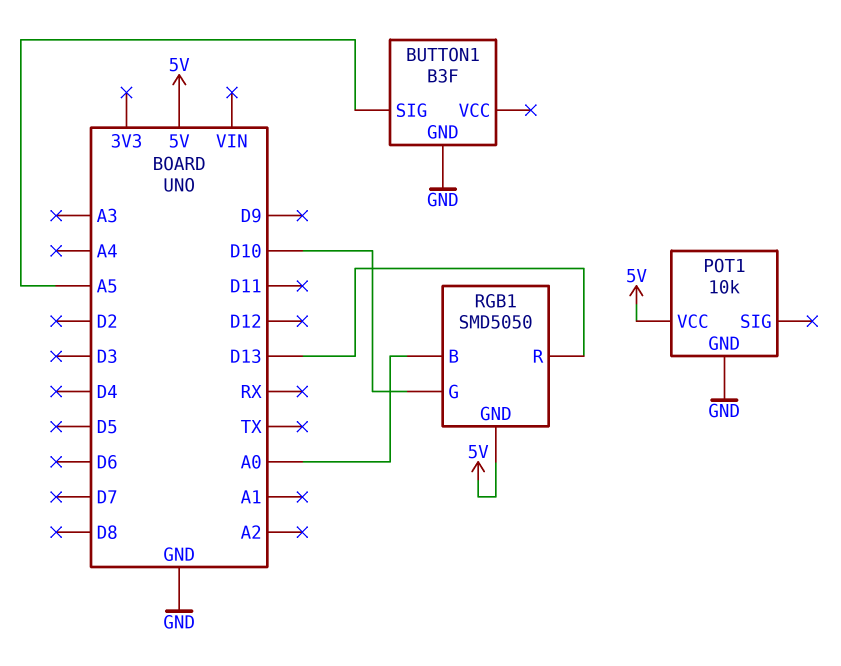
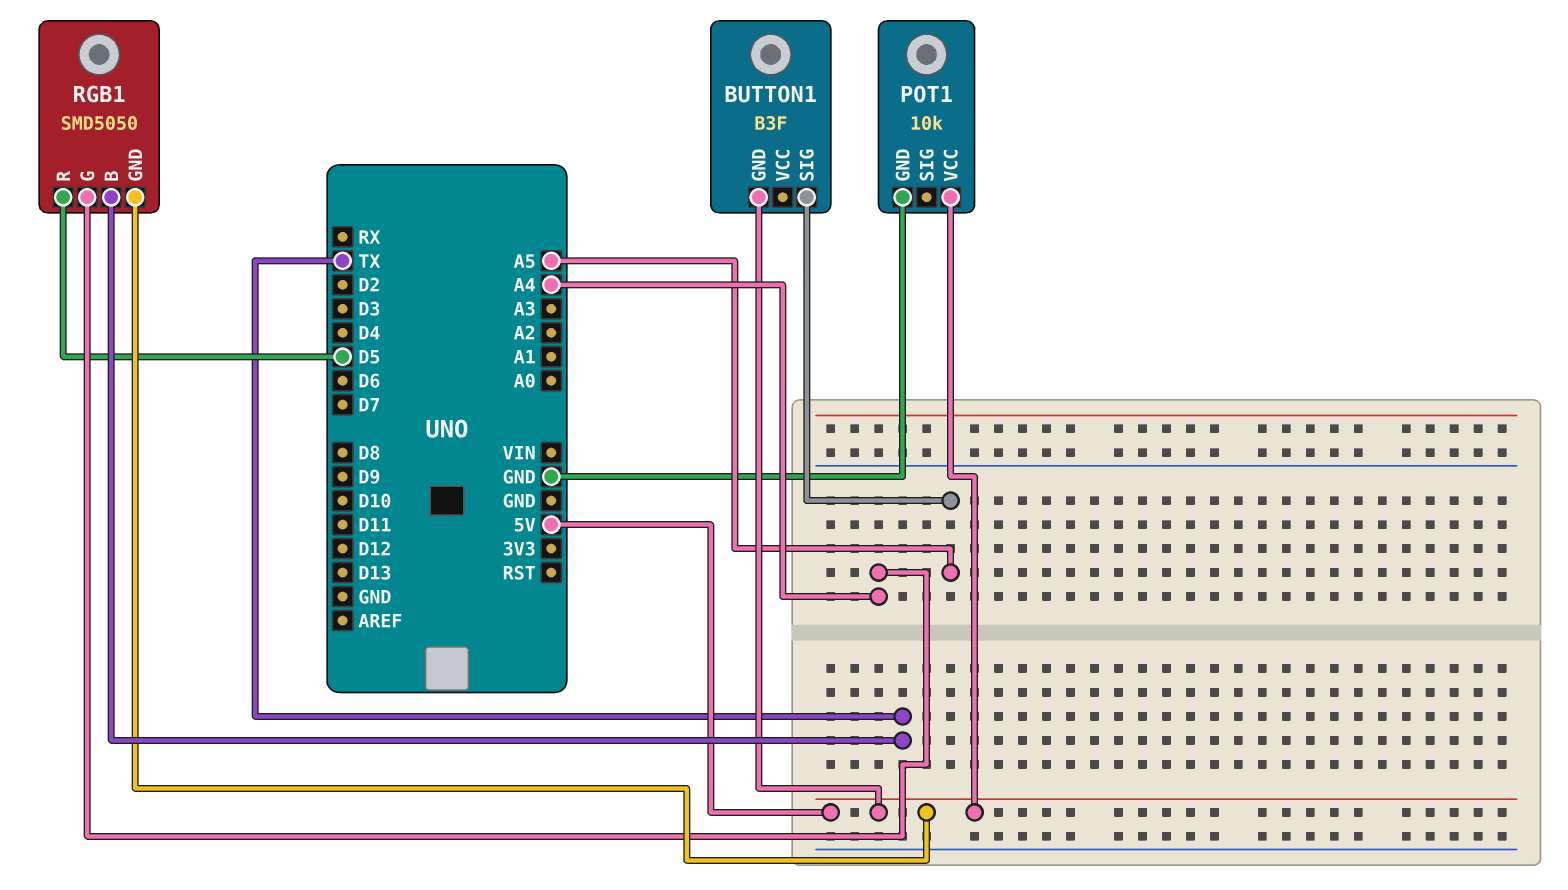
BUTTON1 pin GND: GND -> 5V
RGB1 pin B: A0 -> TX
RGB1 pin G: D10 -> A4
RGB1 pin R: D13 -> D5

